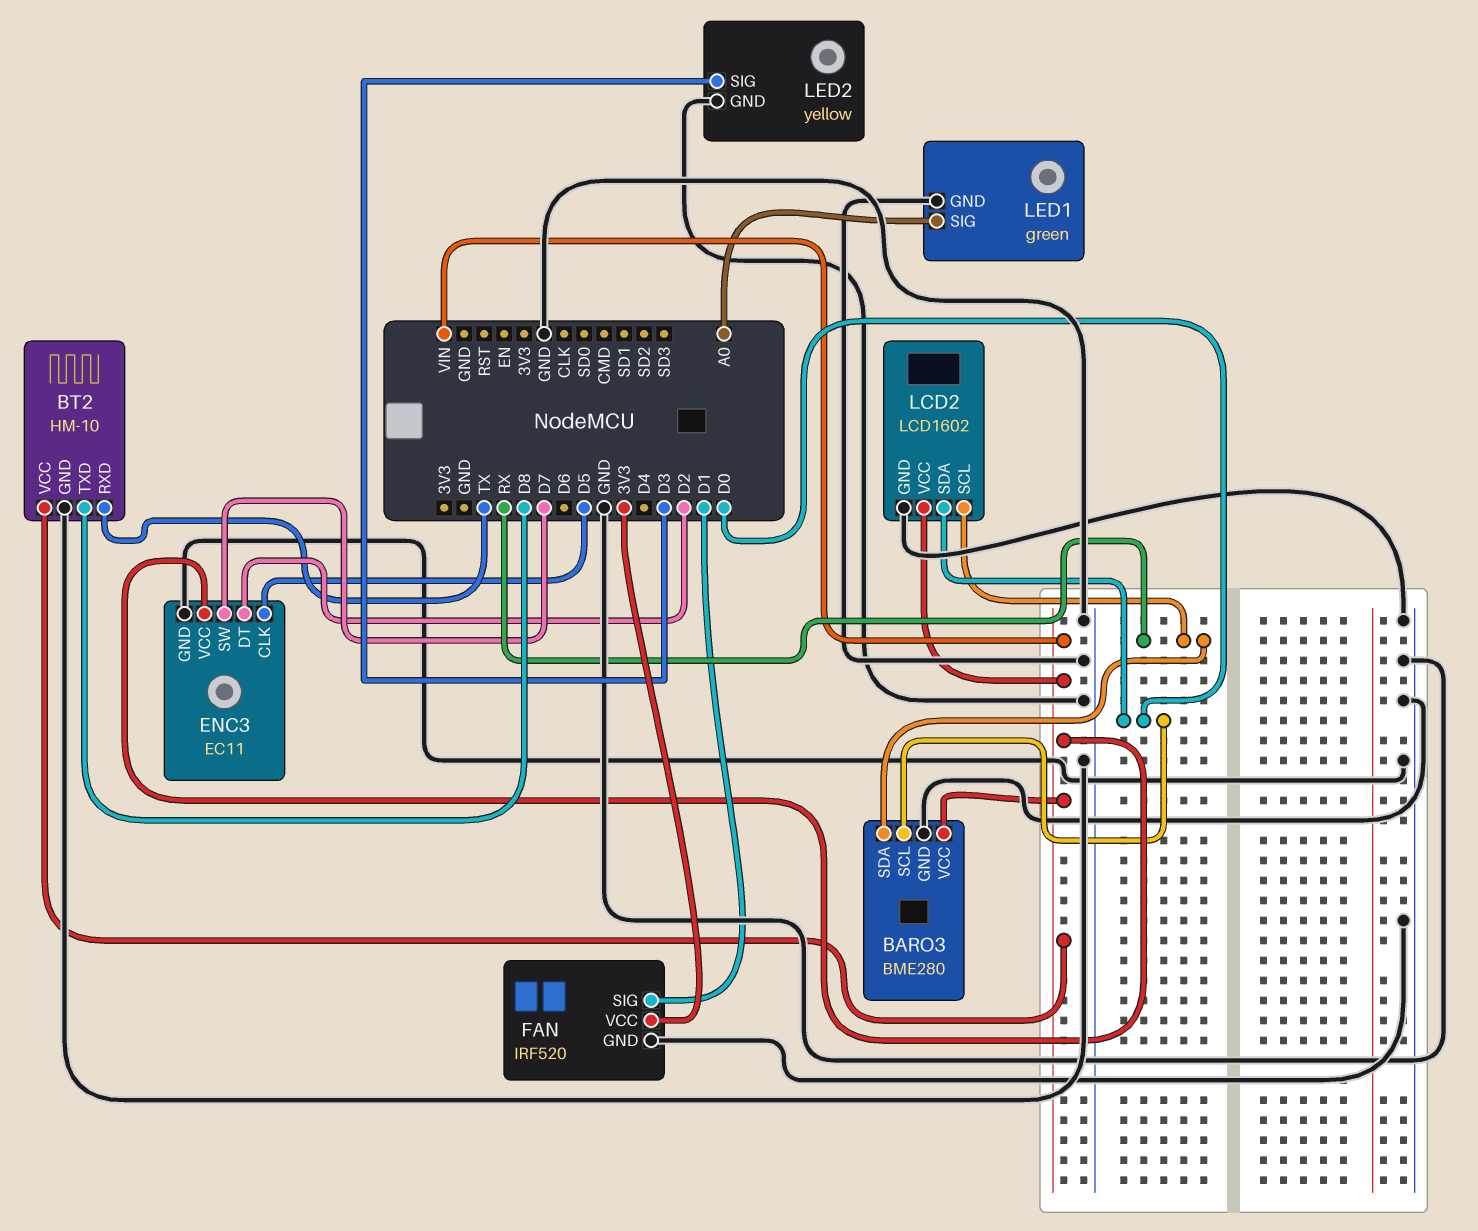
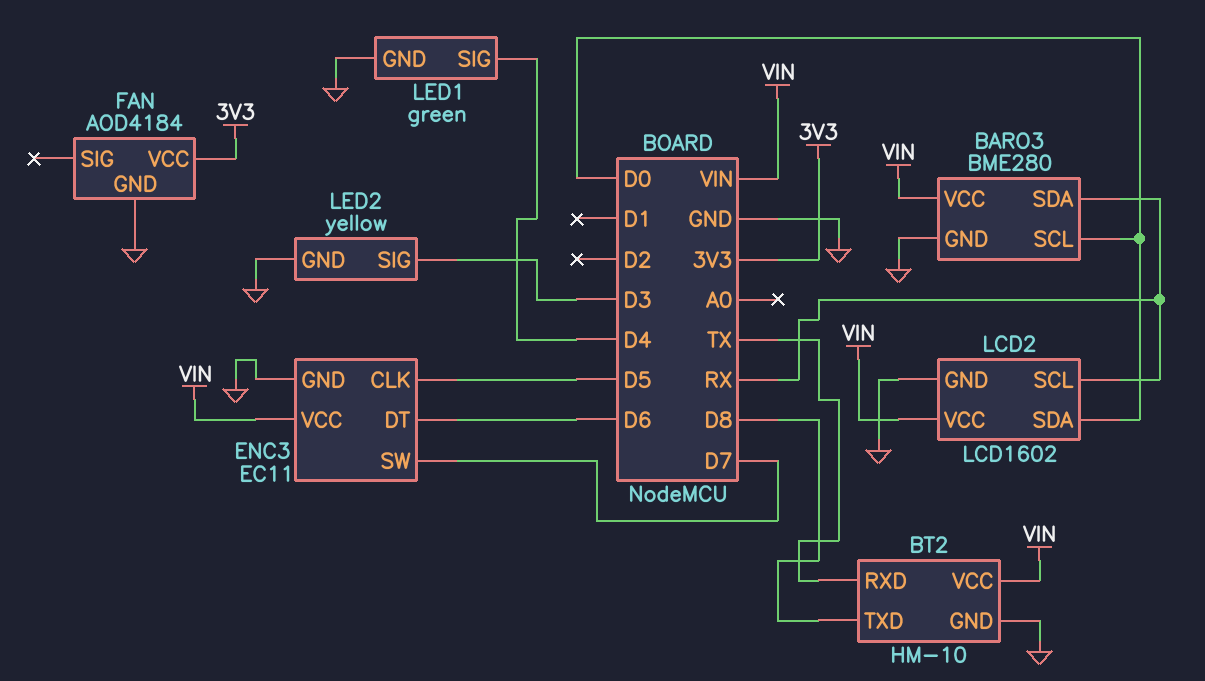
ENC3 pin DT: D2 -> D6
FAN: IRF520 -> AOD4184
FAN pin SIG: D1 -> none
LED1 pin SIG: A0 -> D4

